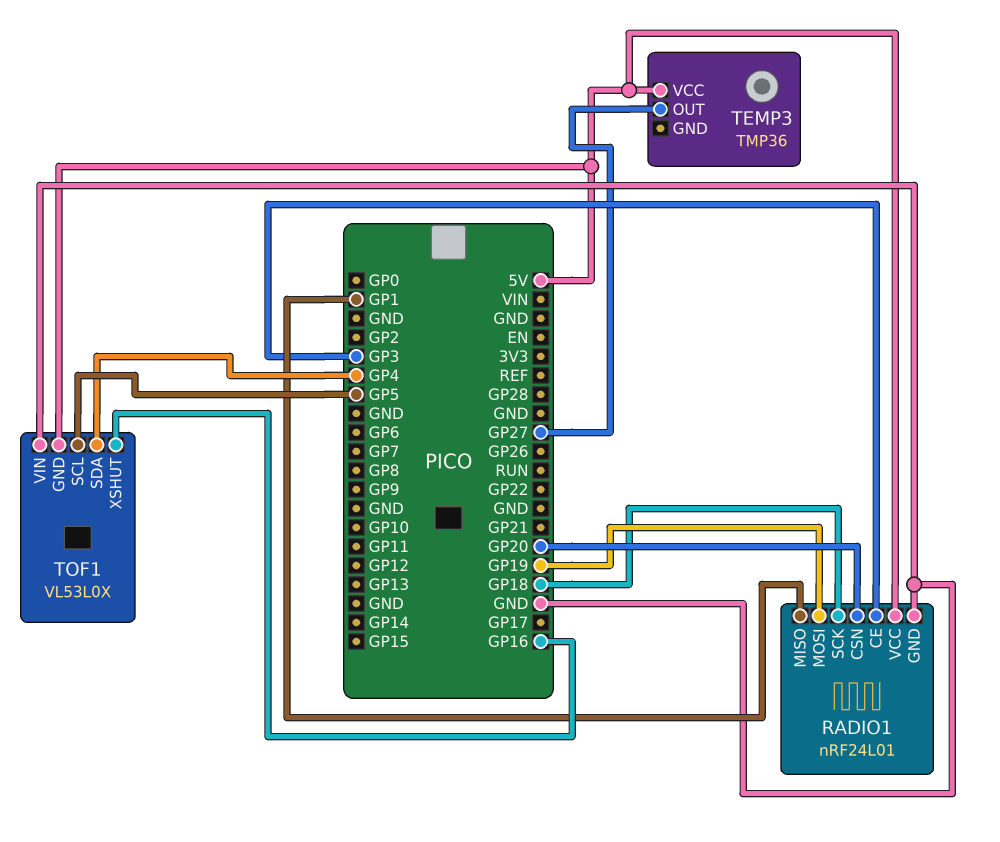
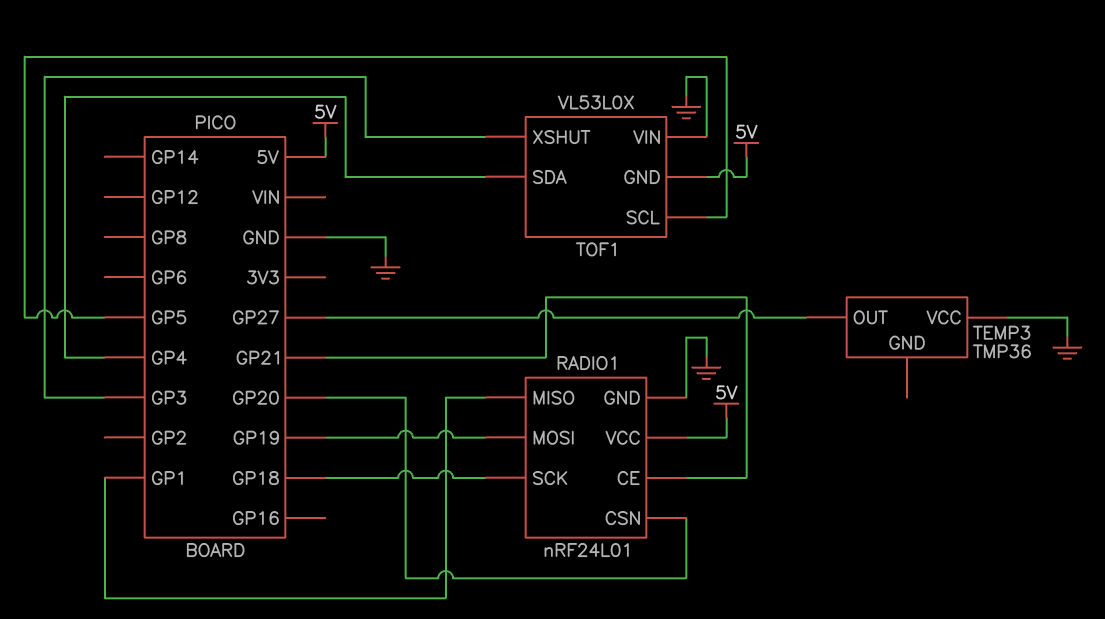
RADIO1 pin CE: GP3 -> GP21
TEMP3 pin VCC: 5V -> GND
TOF1 pin XSHUT: GP16 -> GP3

